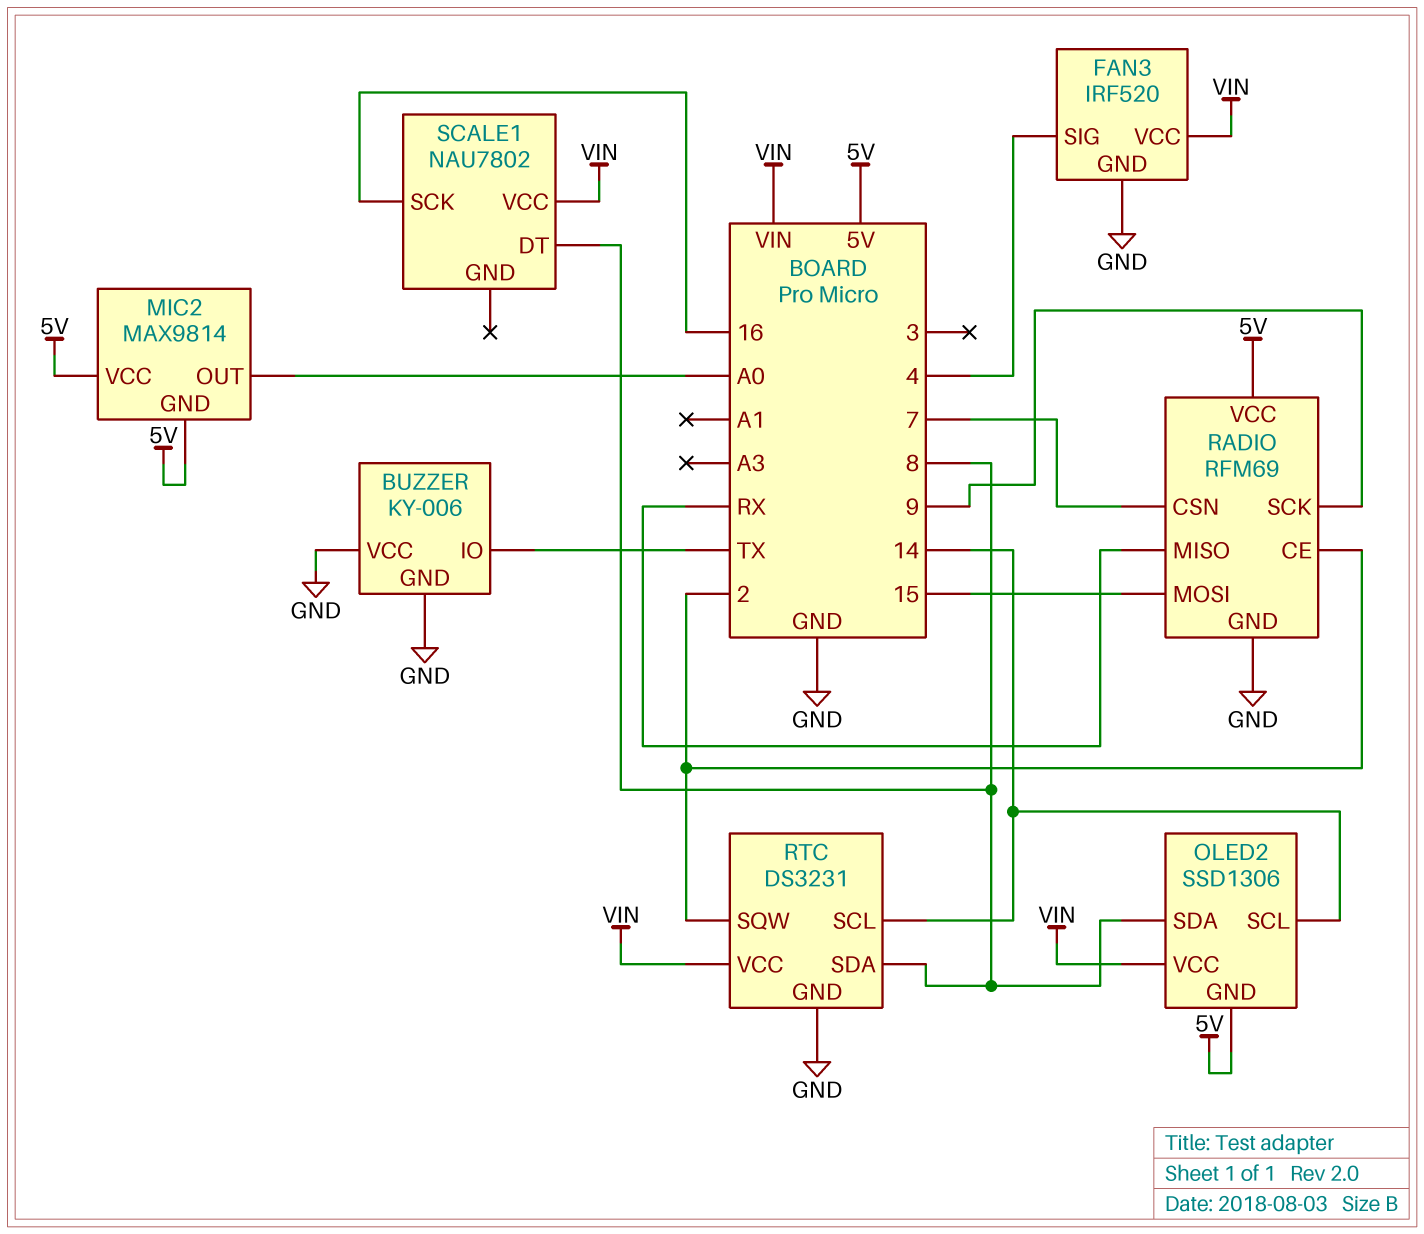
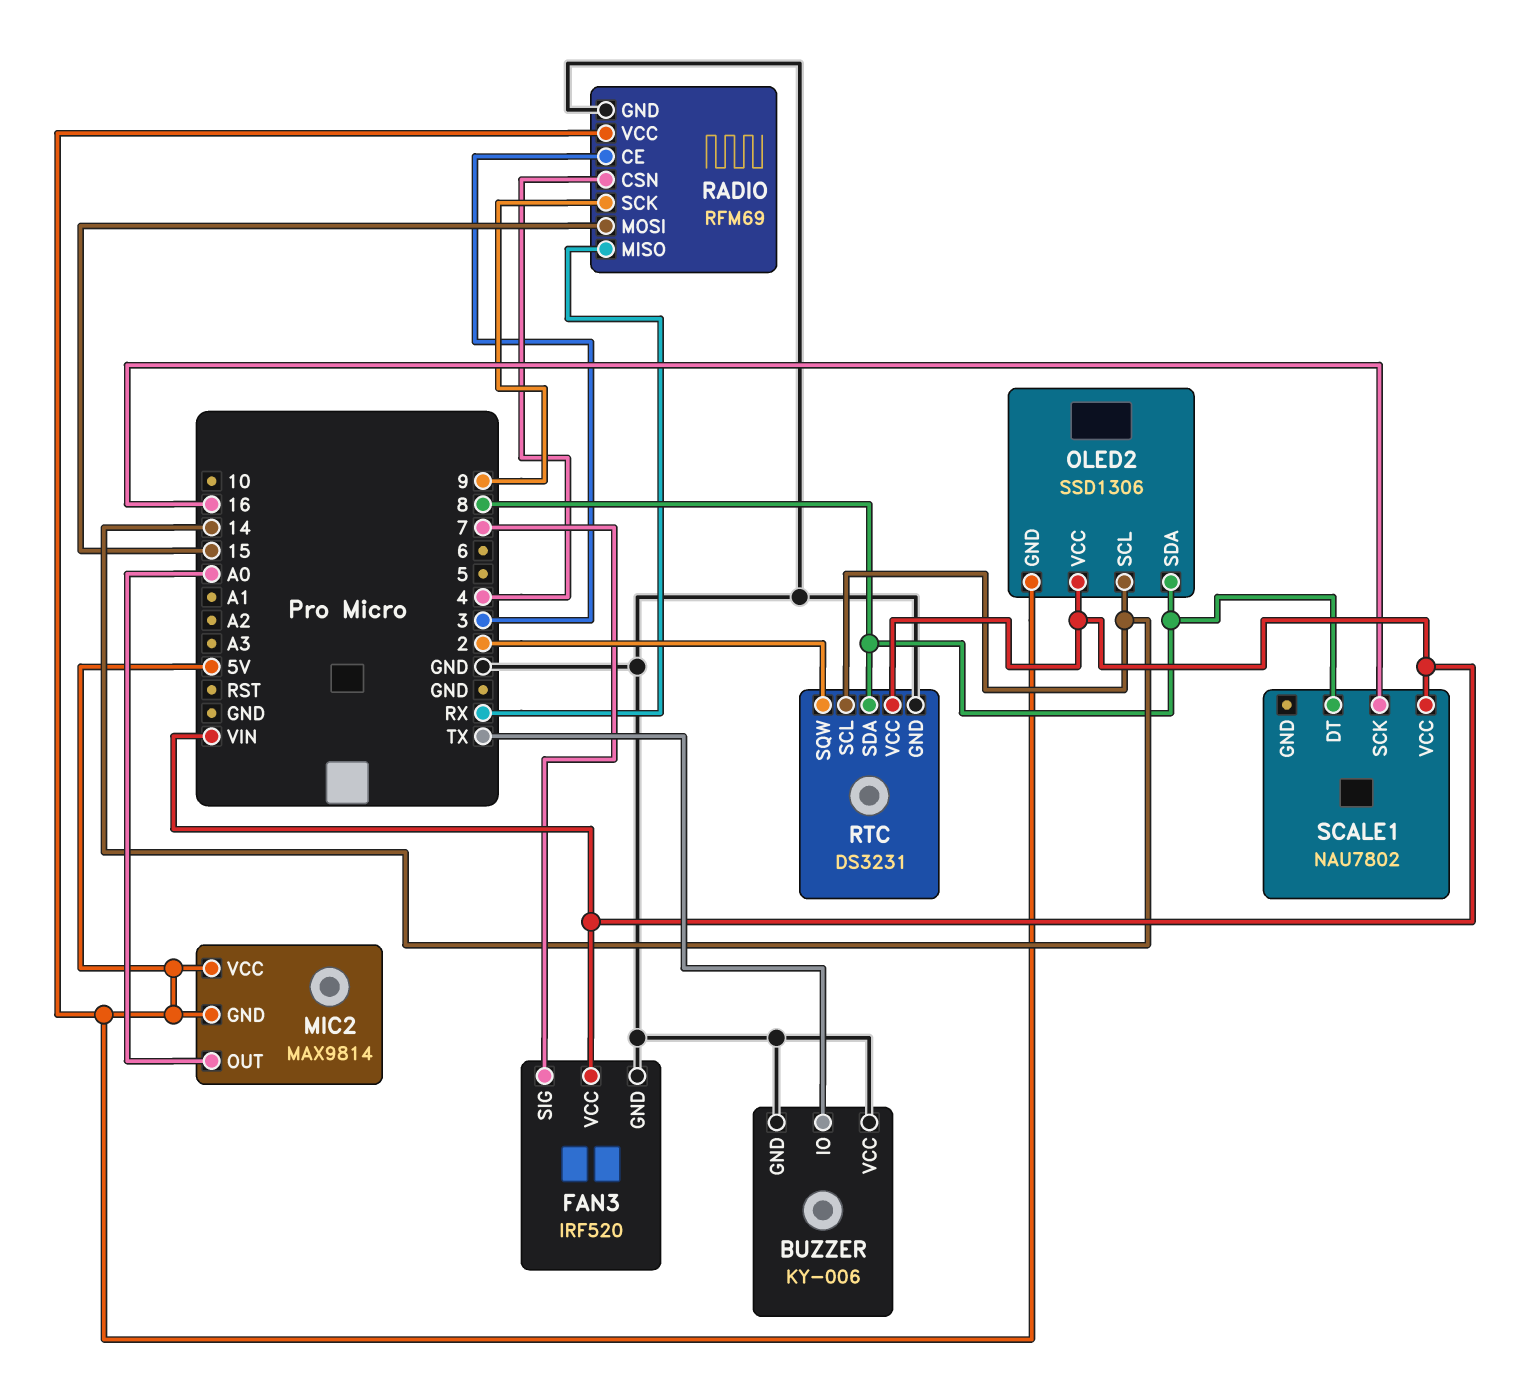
FAN3 pin SIG: 4 -> 7
RADIO pin CE: 2 -> 3
RADIO pin CSN: 7 -> 4

